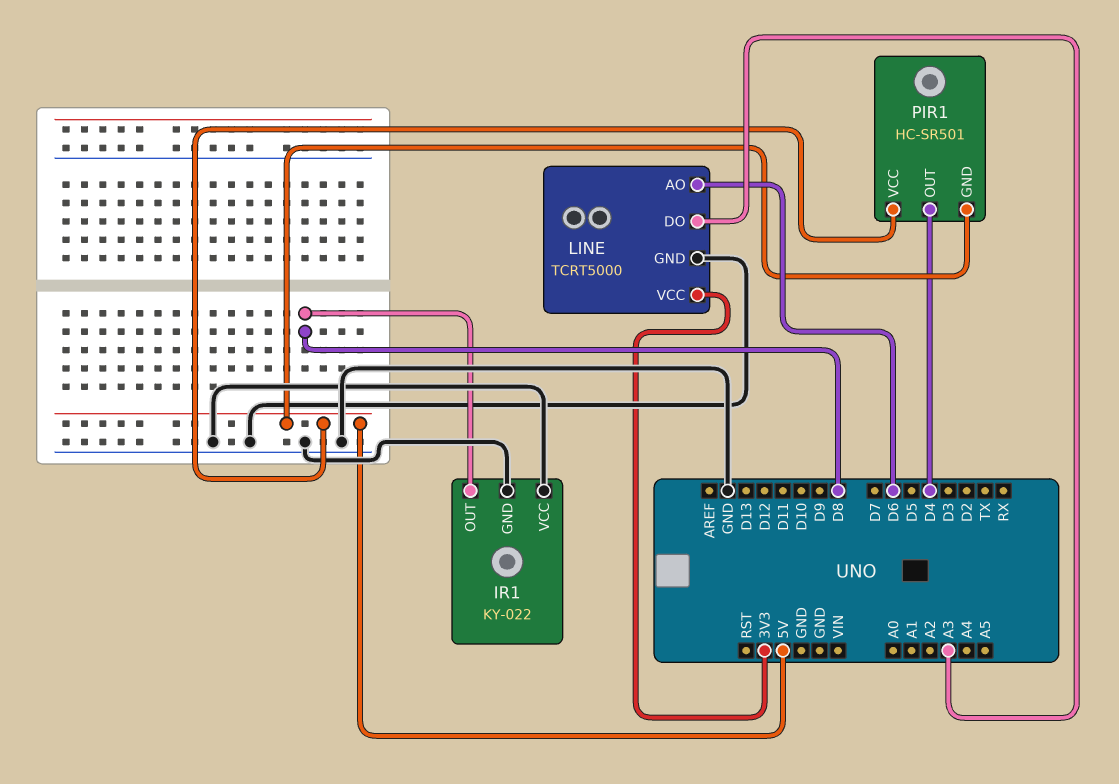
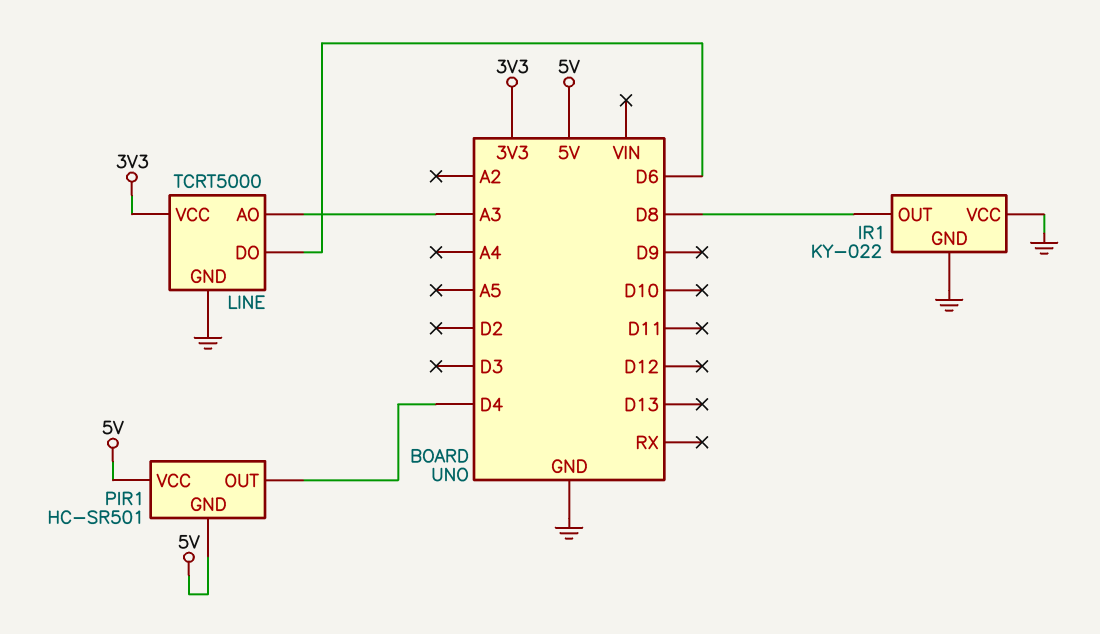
LINE pin AO: D6 -> A3
LINE pin DO: A3 -> D6

